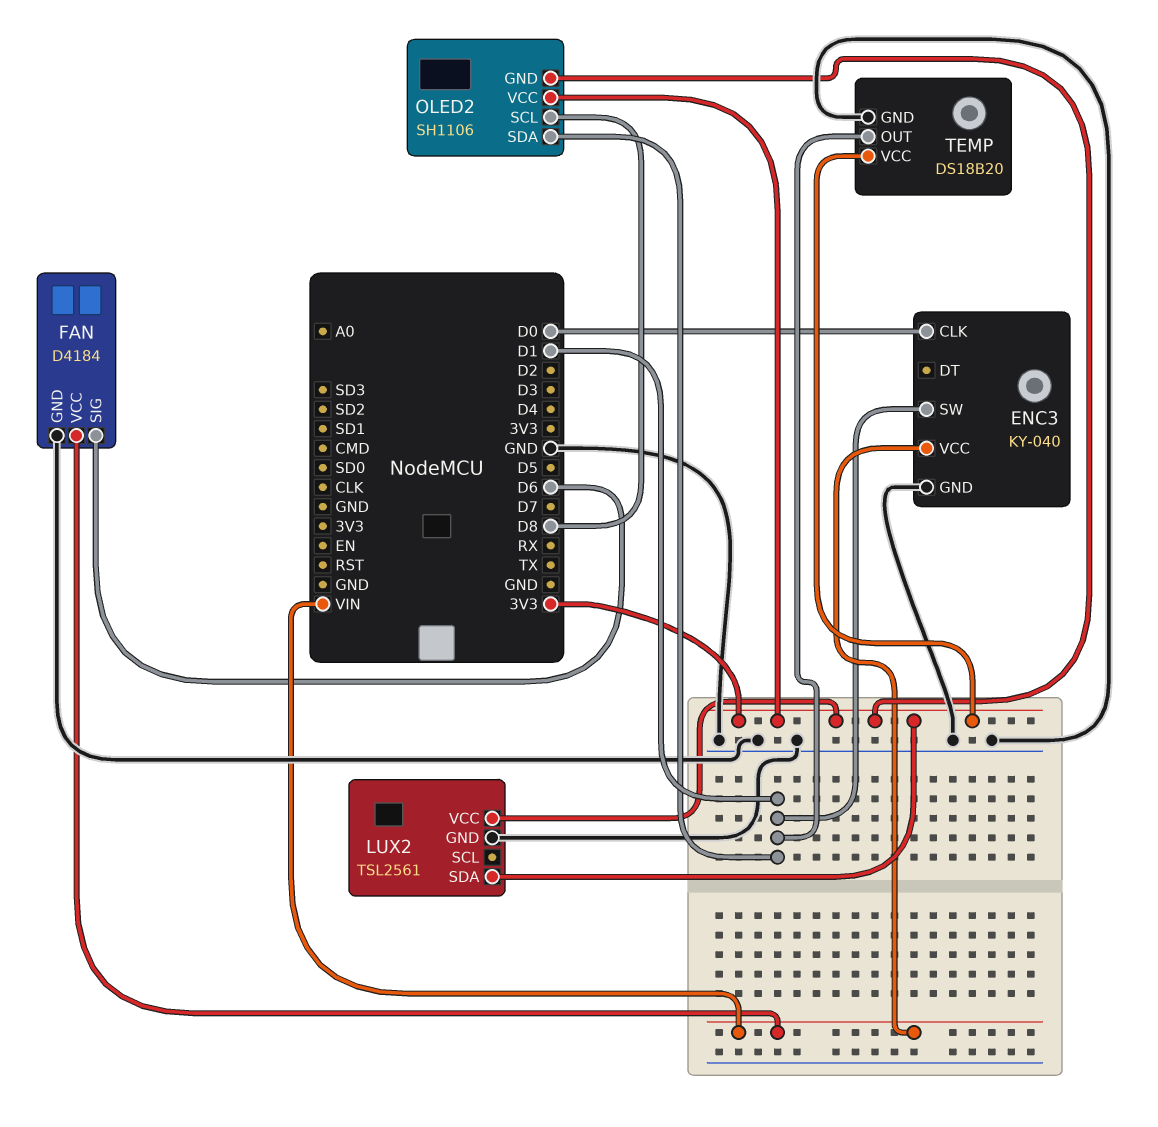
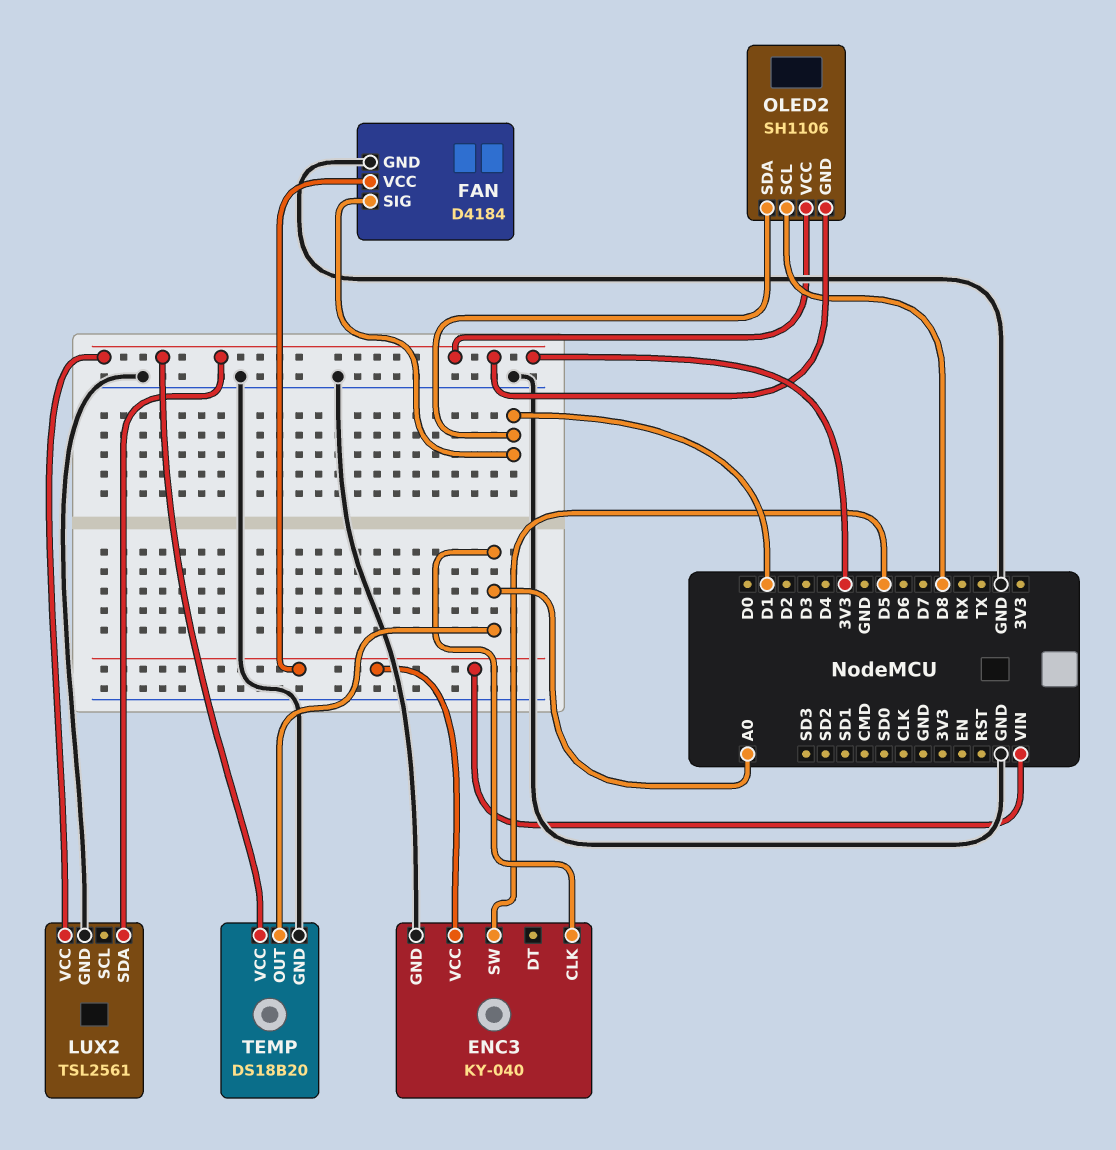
ENC3 pin CLK: D0 -> A0
ENC3 pin SW: D1 -> D5
FAN pin SIG: D6 -> D1
TEMP pin OUT: D1 -> A0

